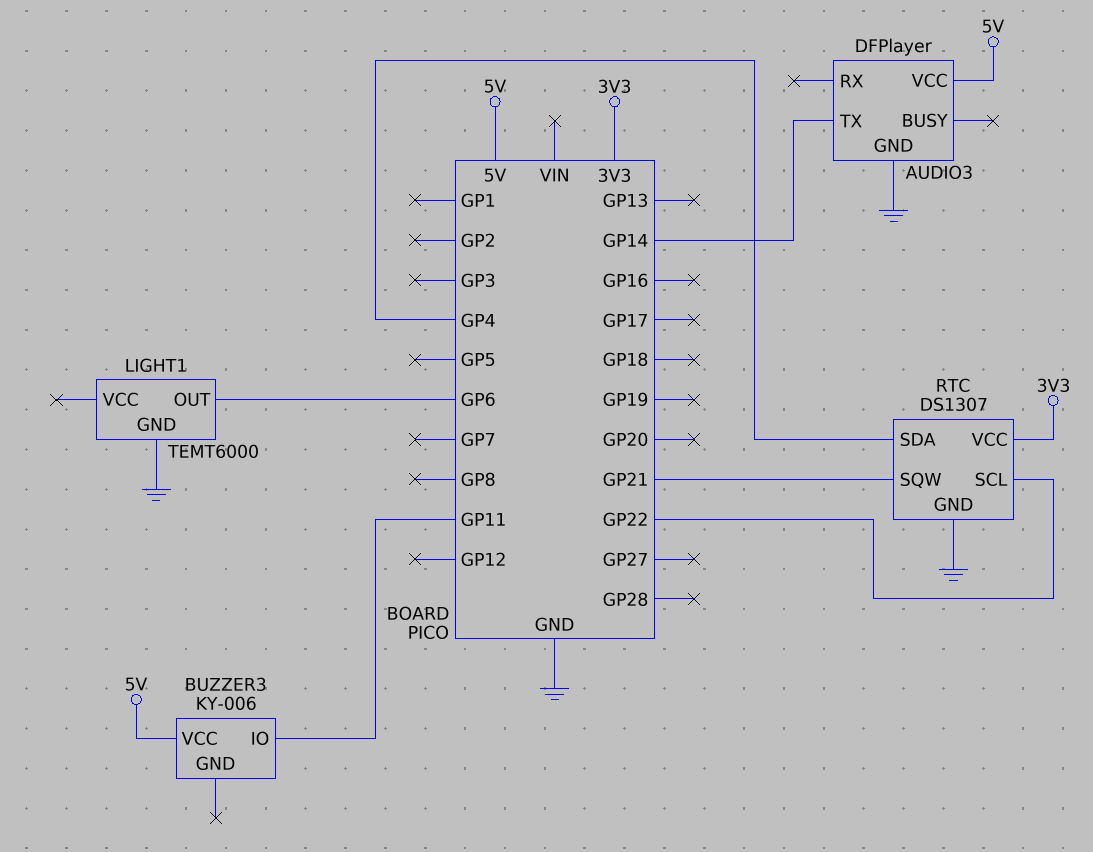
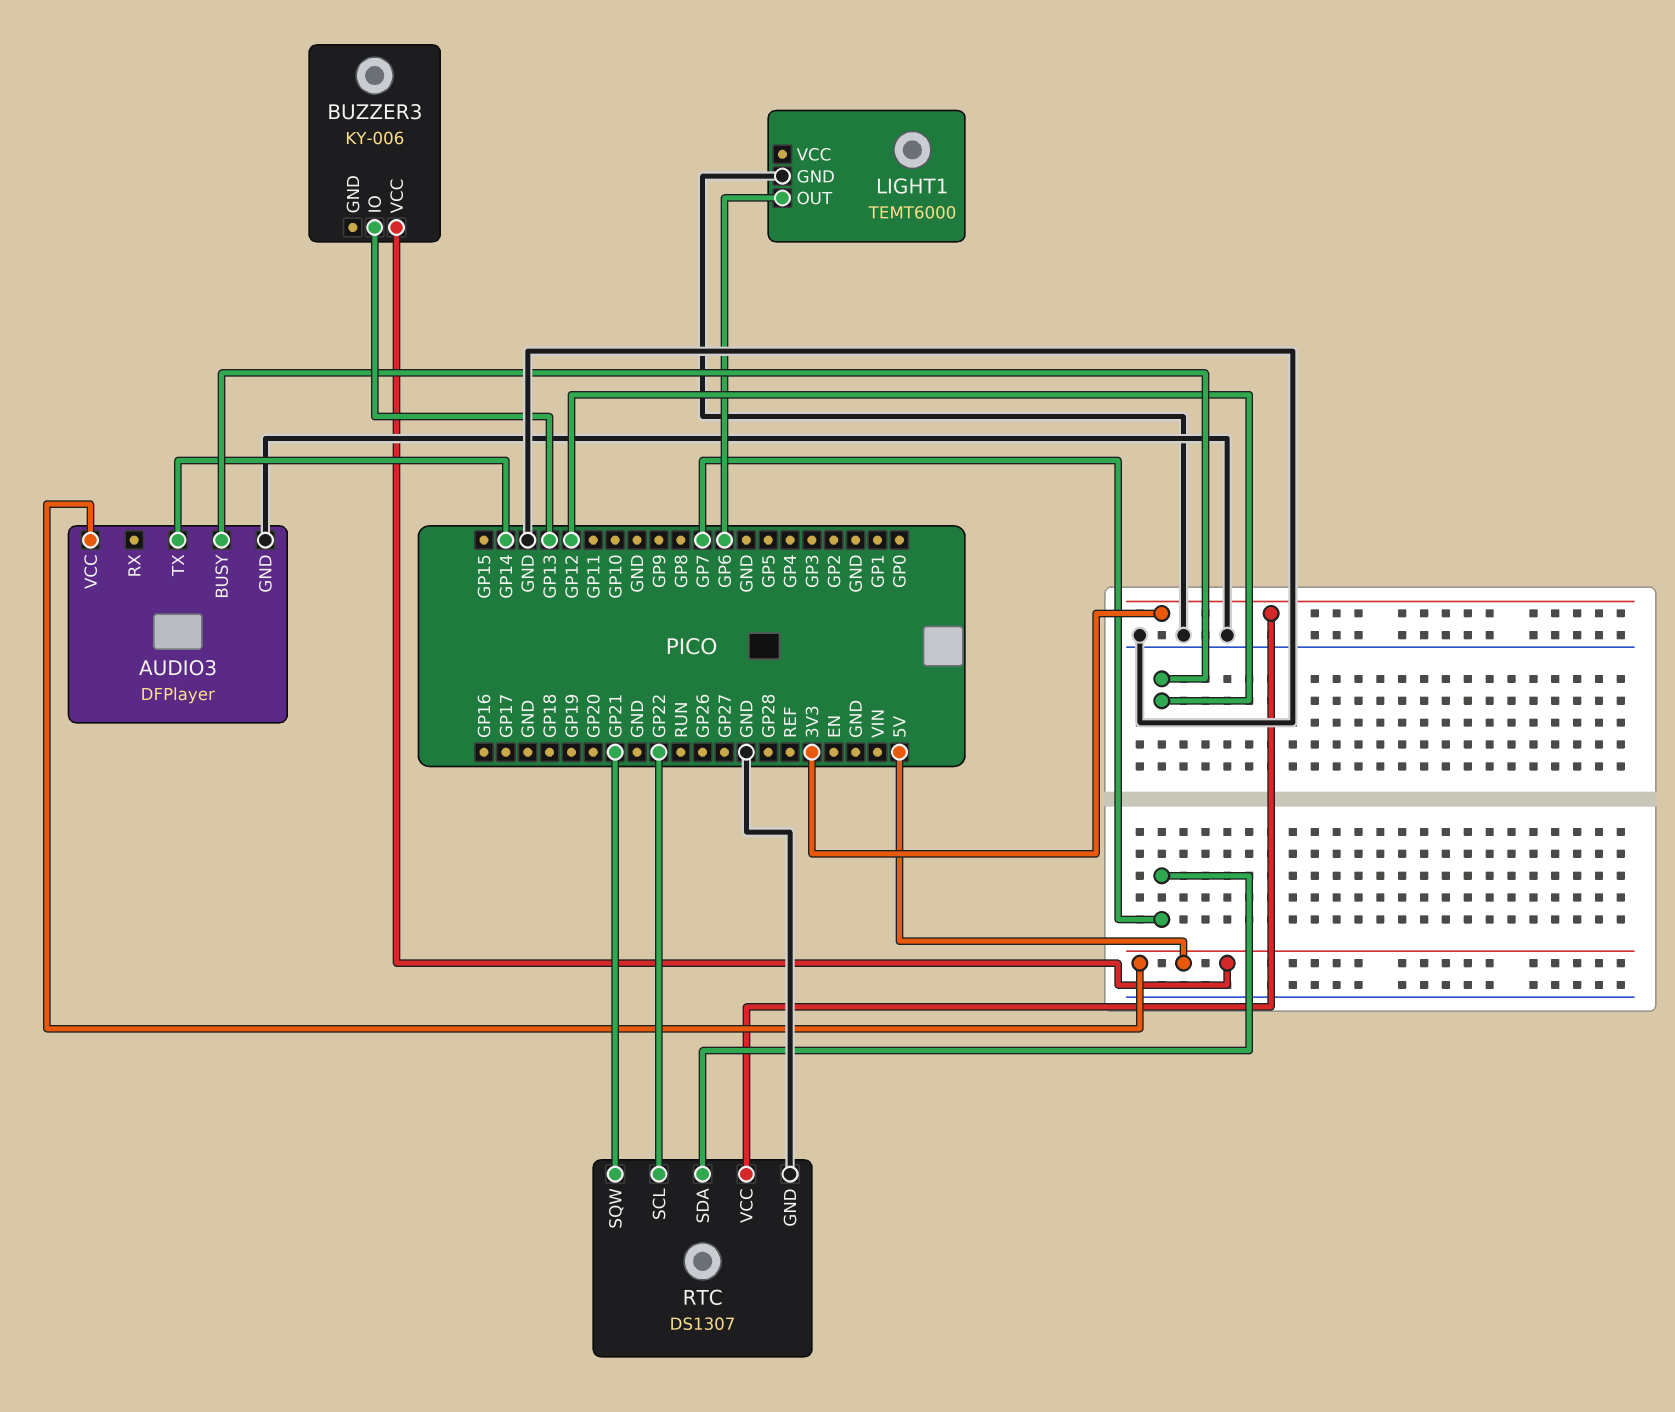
AUDIO3 pin BUSY: none -> GP12
BUZZER3 pin IO: GP11 -> GP13
RTC pin SDA: GP4 -> GP7

